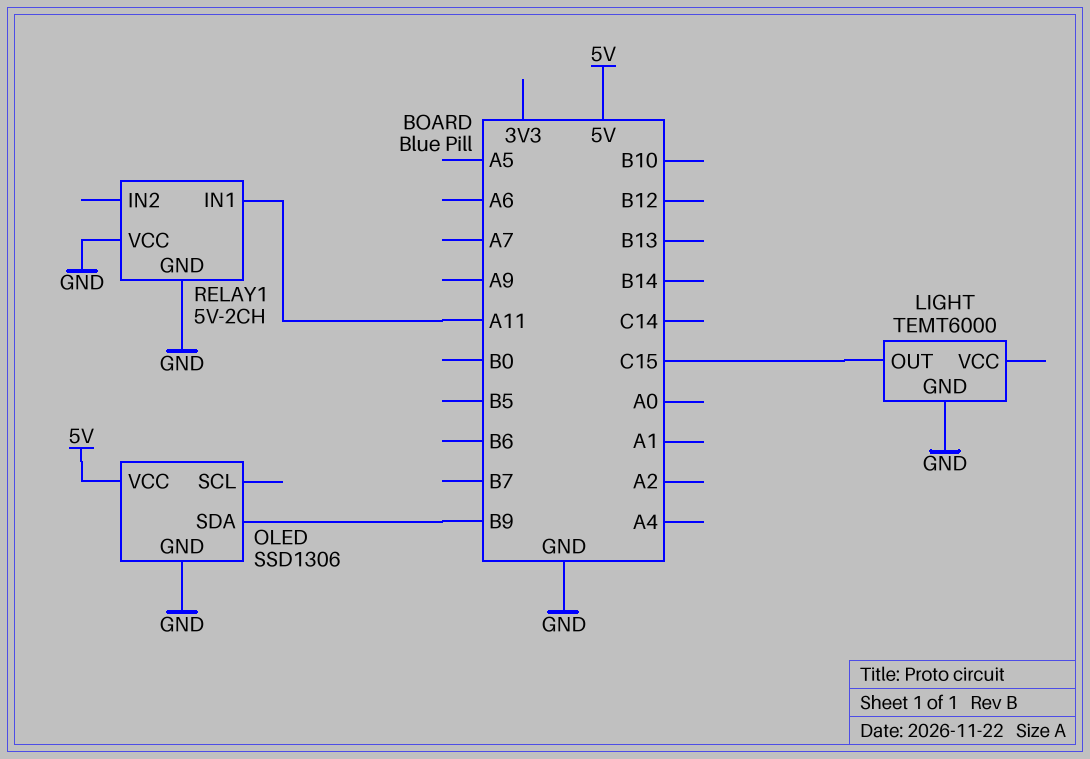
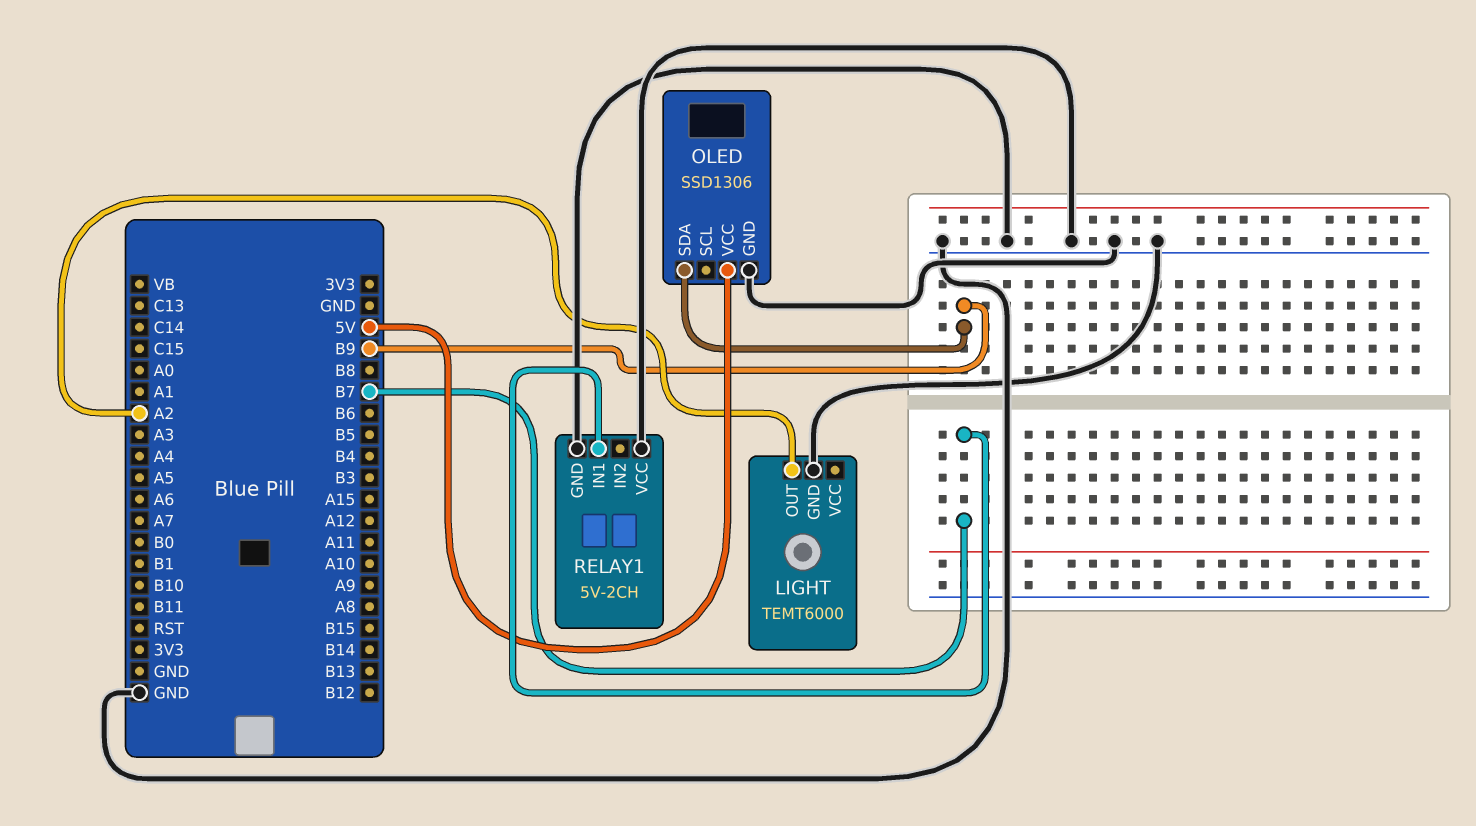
LIGHT pin OUT: C15 -> A2
RELAY1 pin IN1: A11 -> B7

